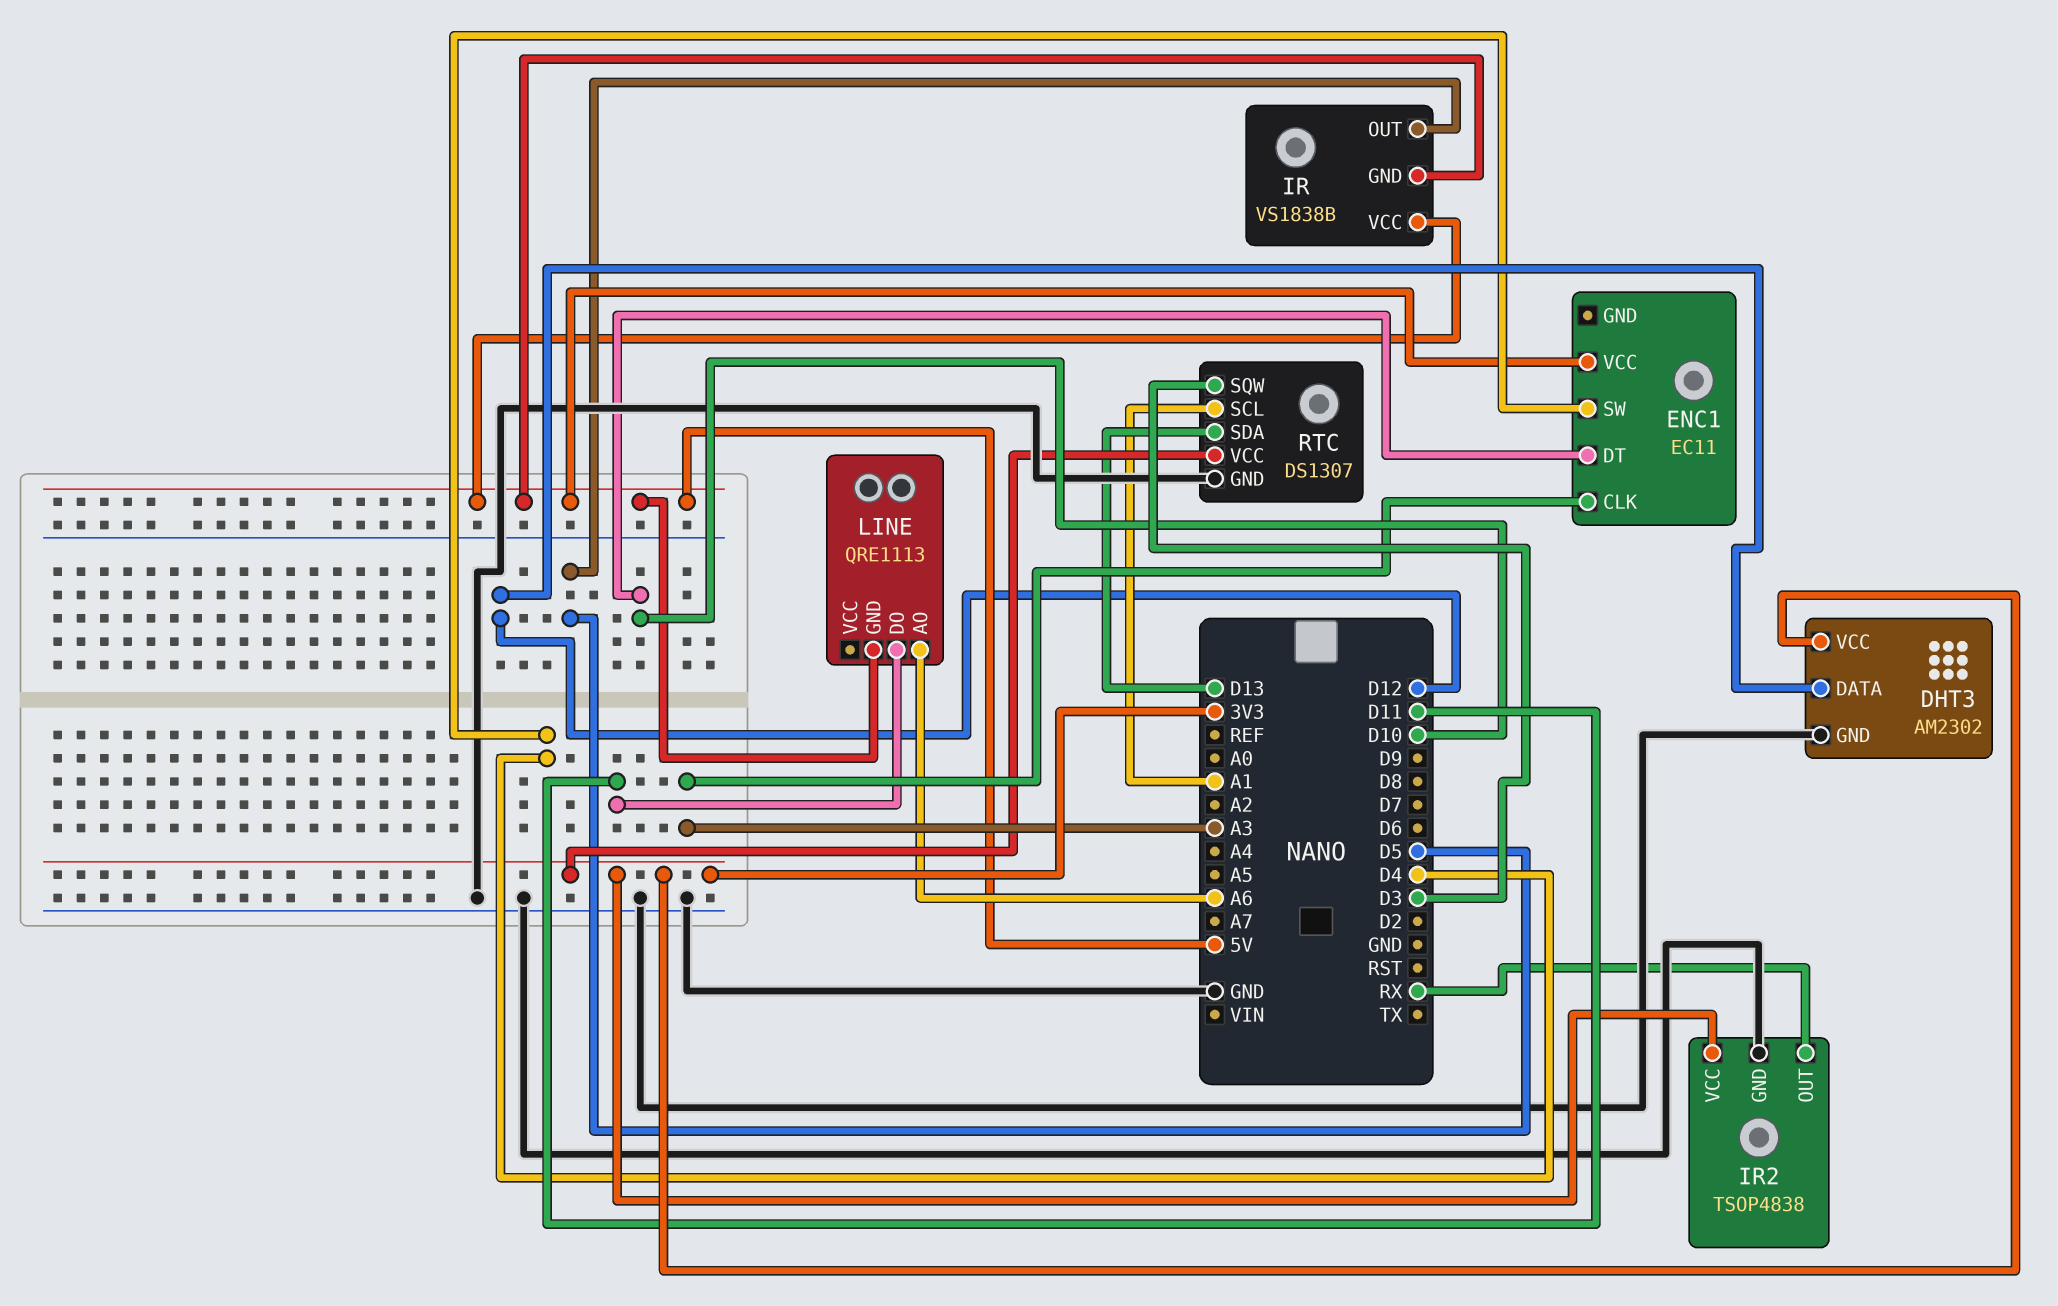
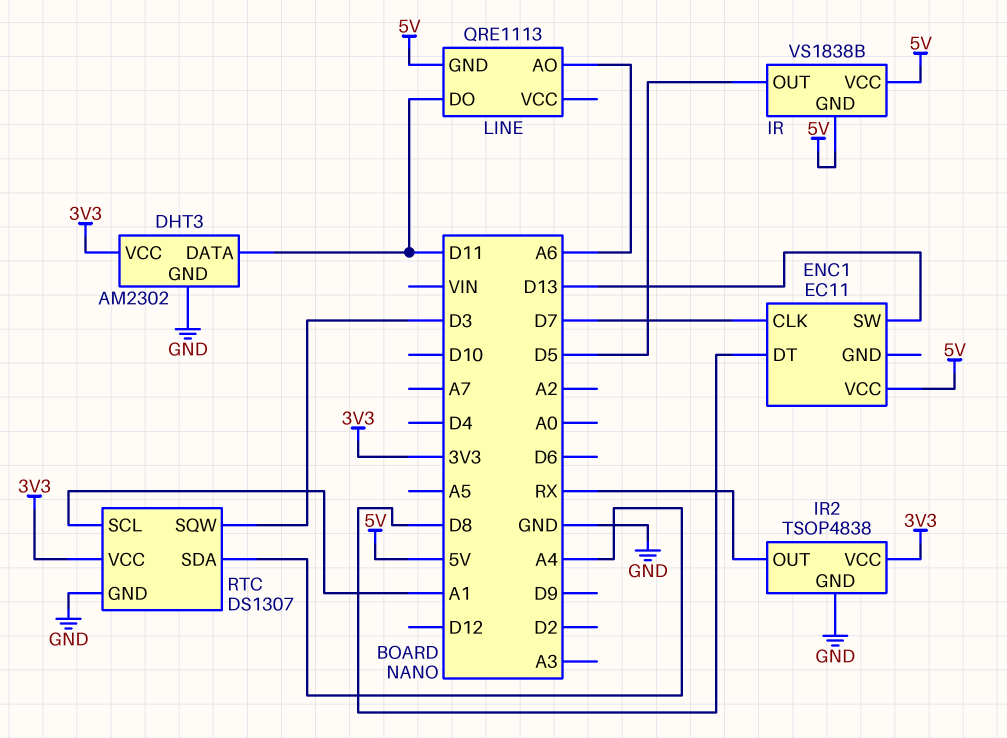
DHT3 pin DATA: D12 -> D11
ENC1 pin CLK: A3 -> D7
ENC1 pin DT: D10 -> D8
ENC1 pin SW: D4 -> D13
RTC pin SDA: D13 -> A4

